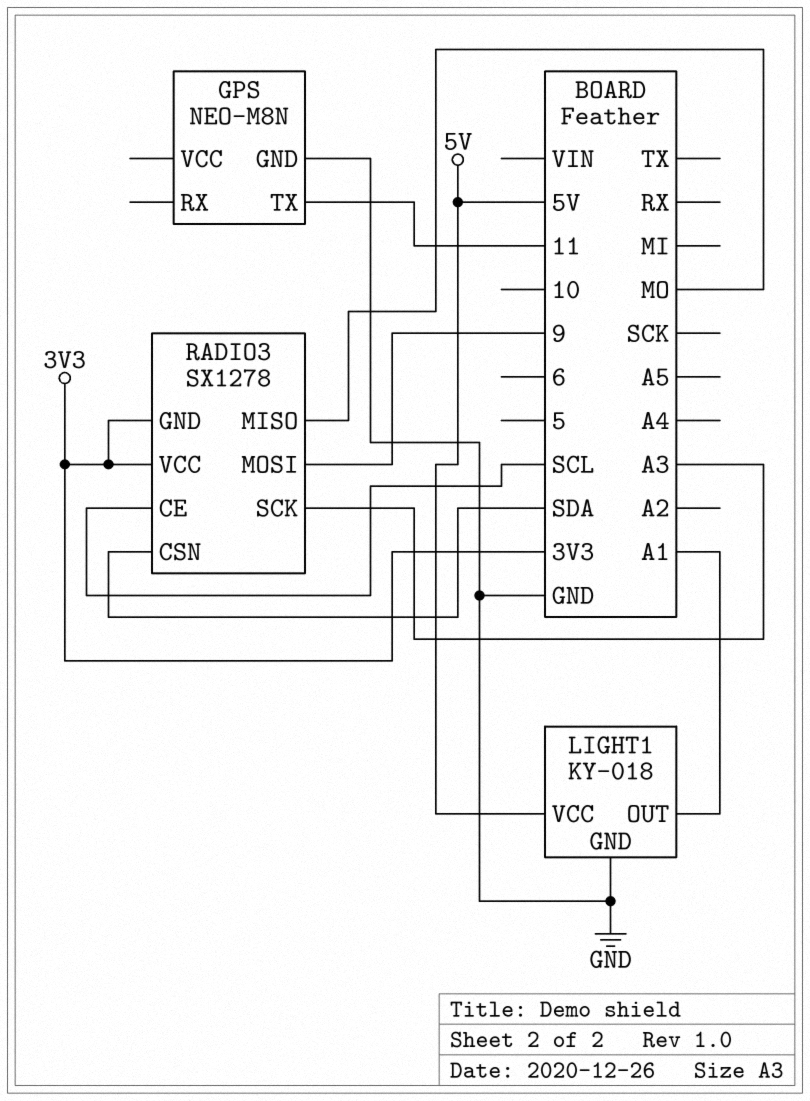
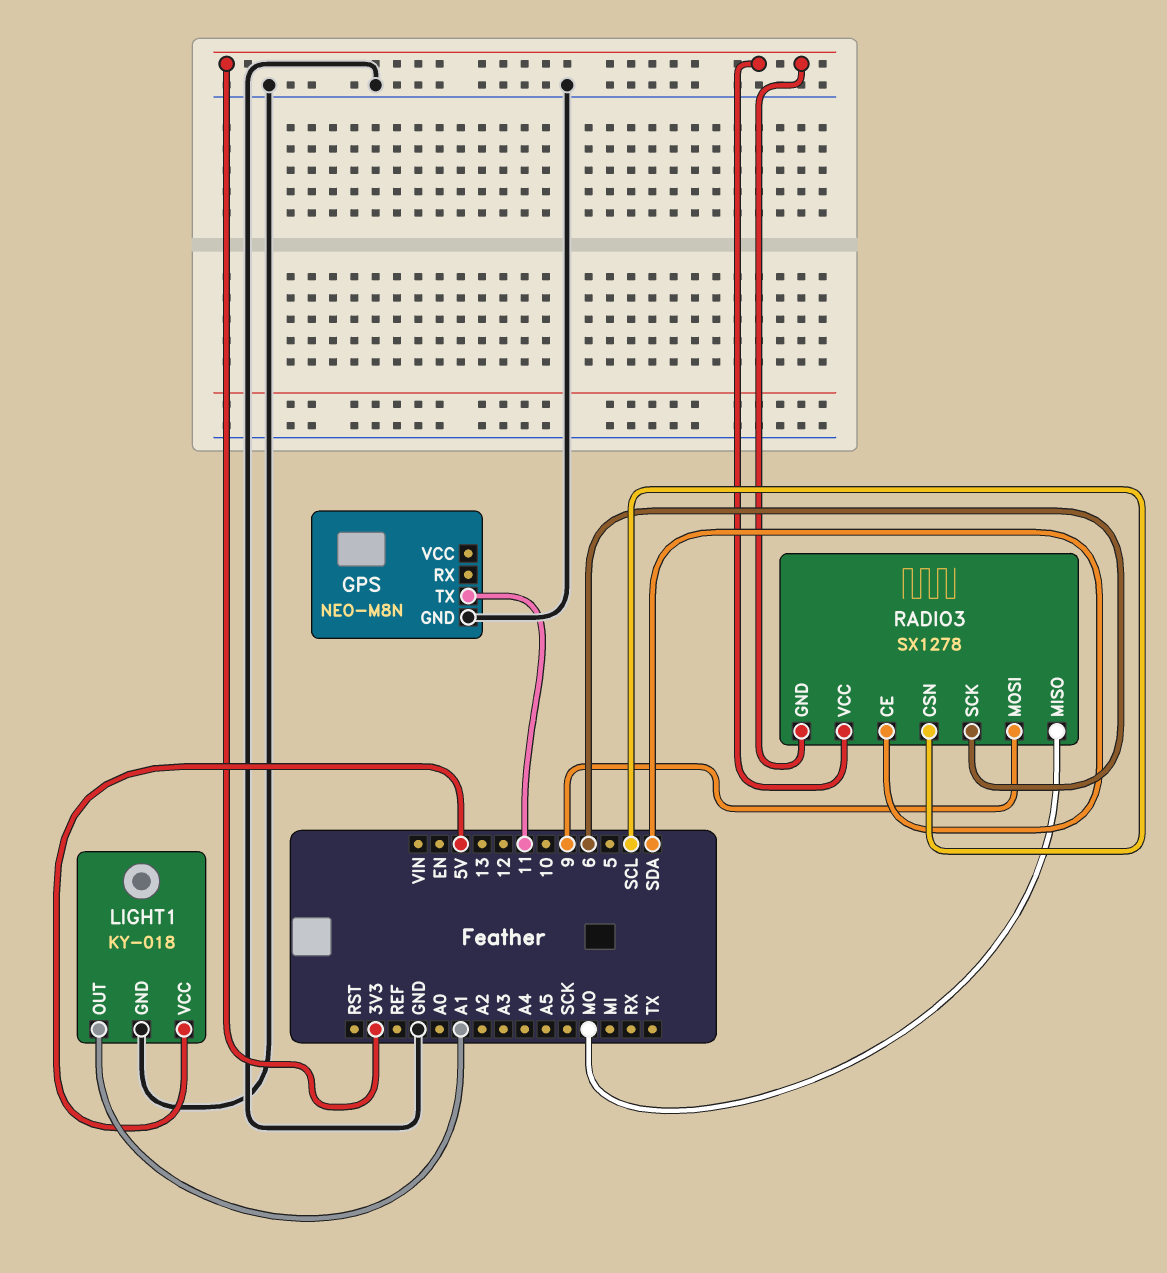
RADIO3 pin CE: SCL -> SDA
RADIO3 pin CSN: SDA -> SCL
RADIO3 pin SCK: A3 -> 6

